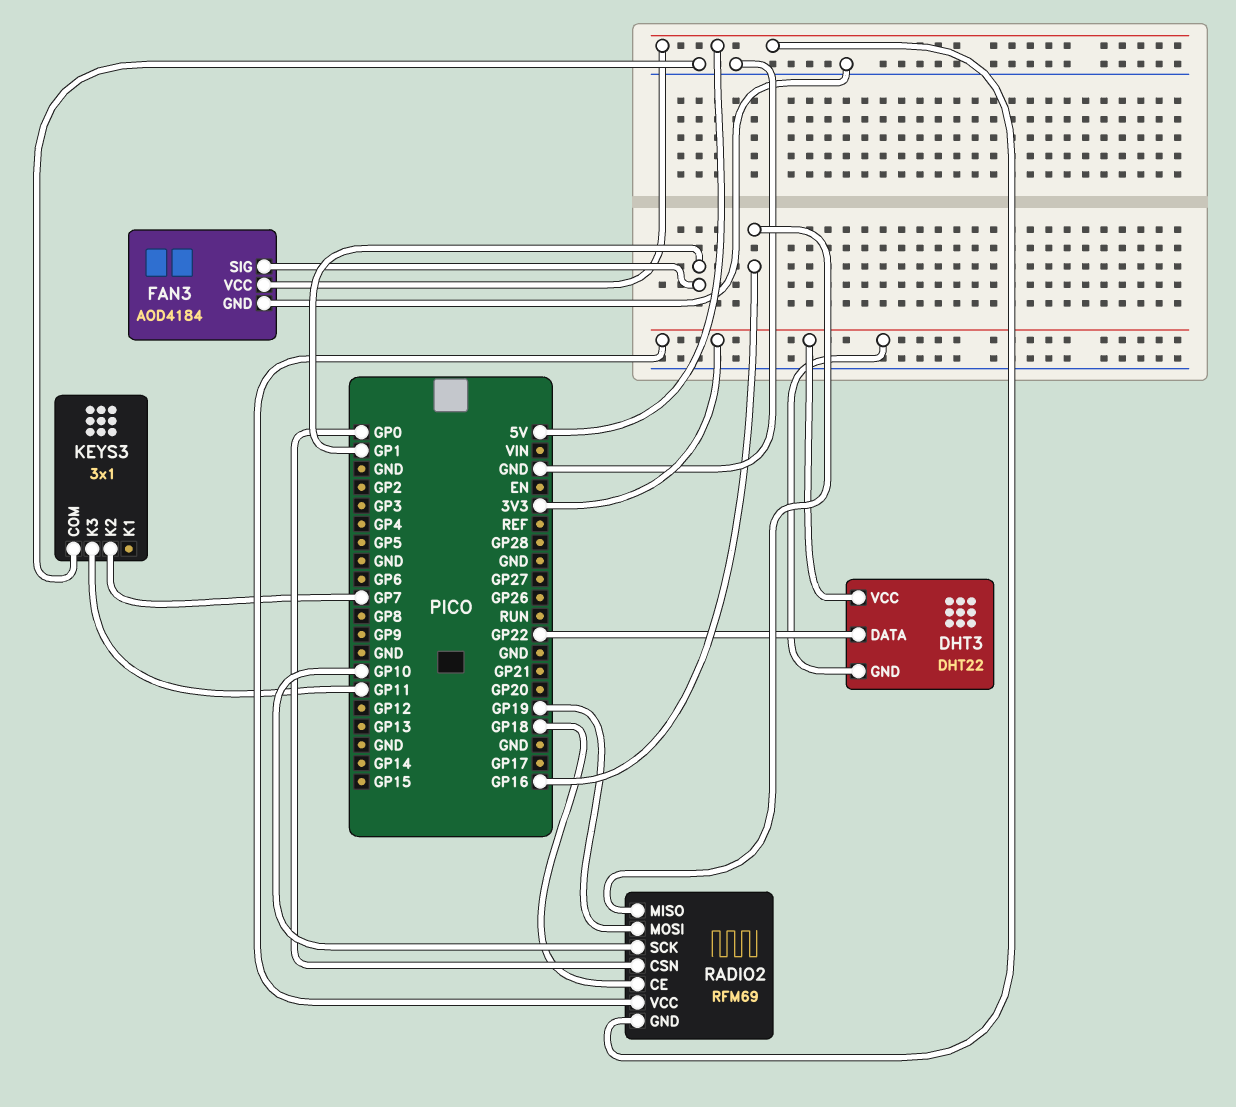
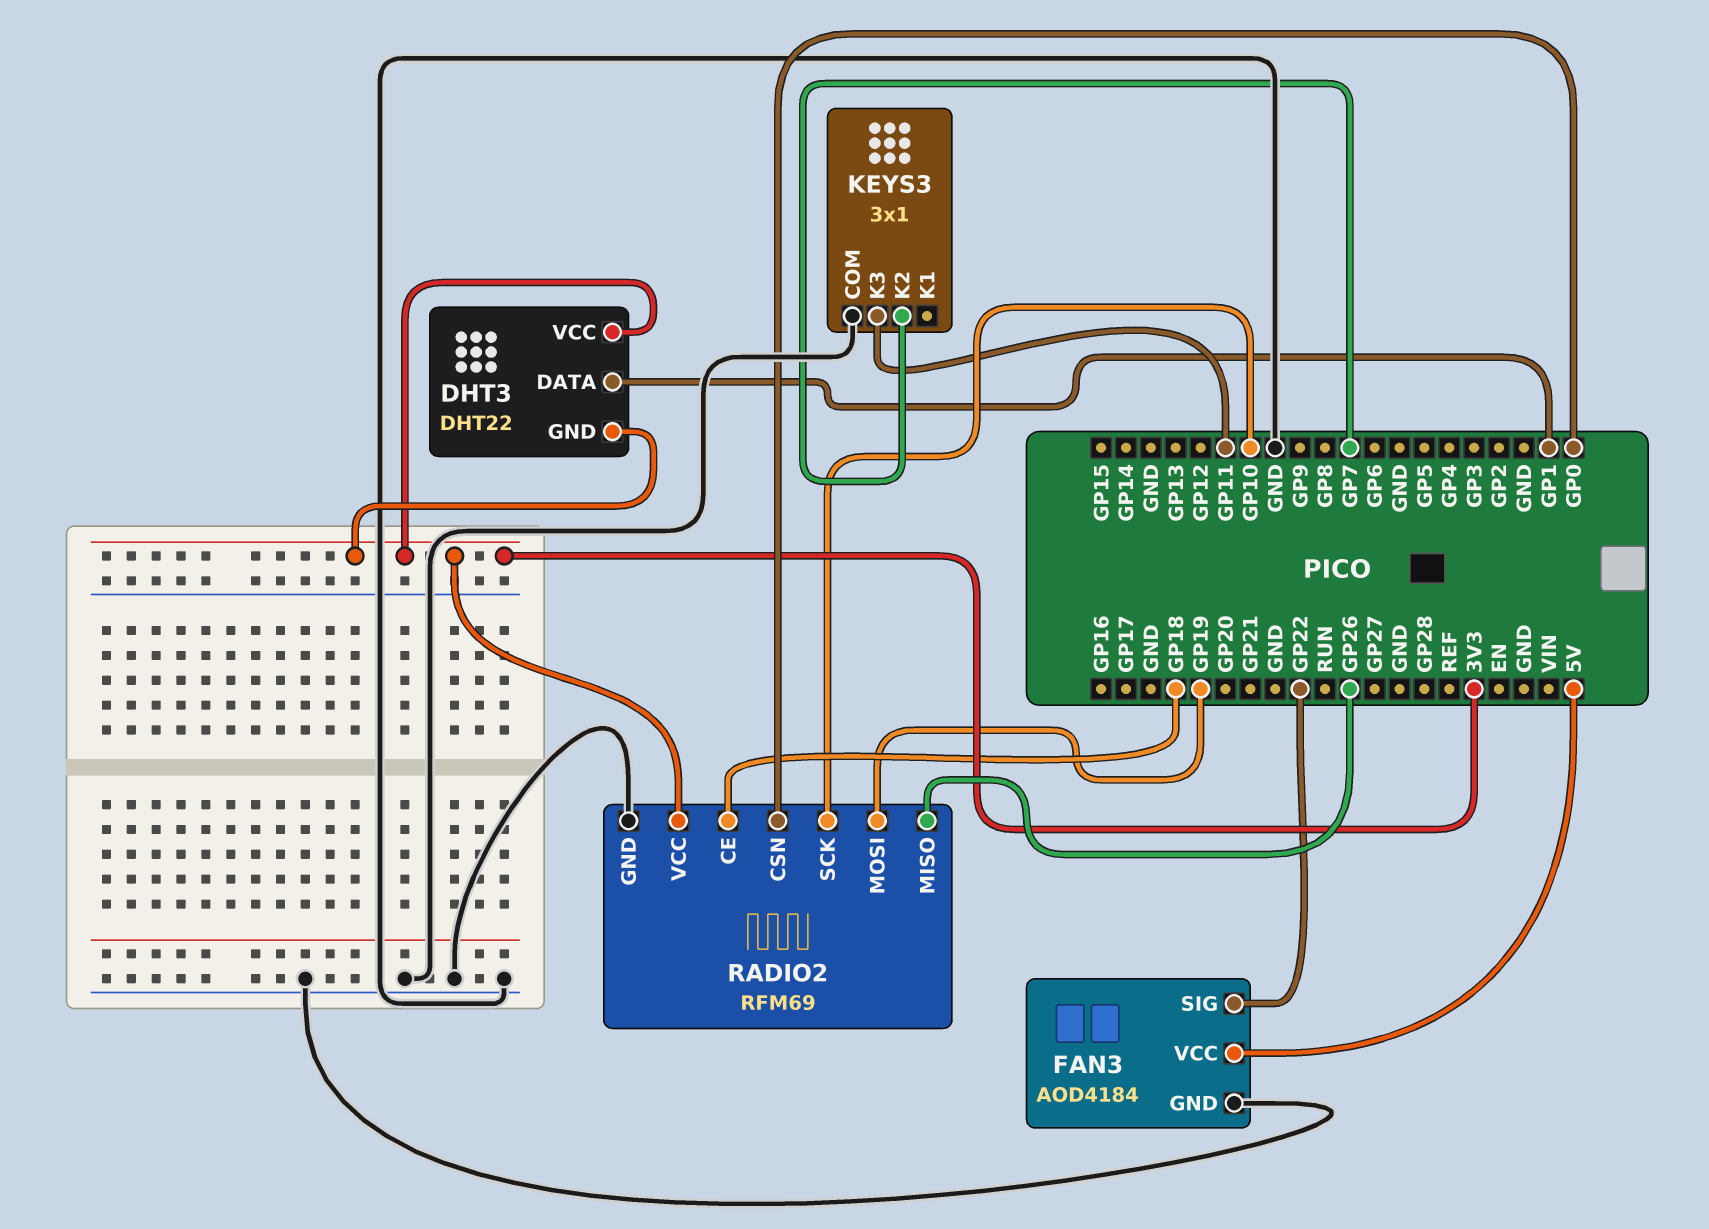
DHT3 pin DATA: GP22 -> GP1
FAN3 pin SIG: GP1 -> GP22
RADIO2 pin GND: 5V -> GND
RADIO2 pin MISO: GP16 -> GP26

